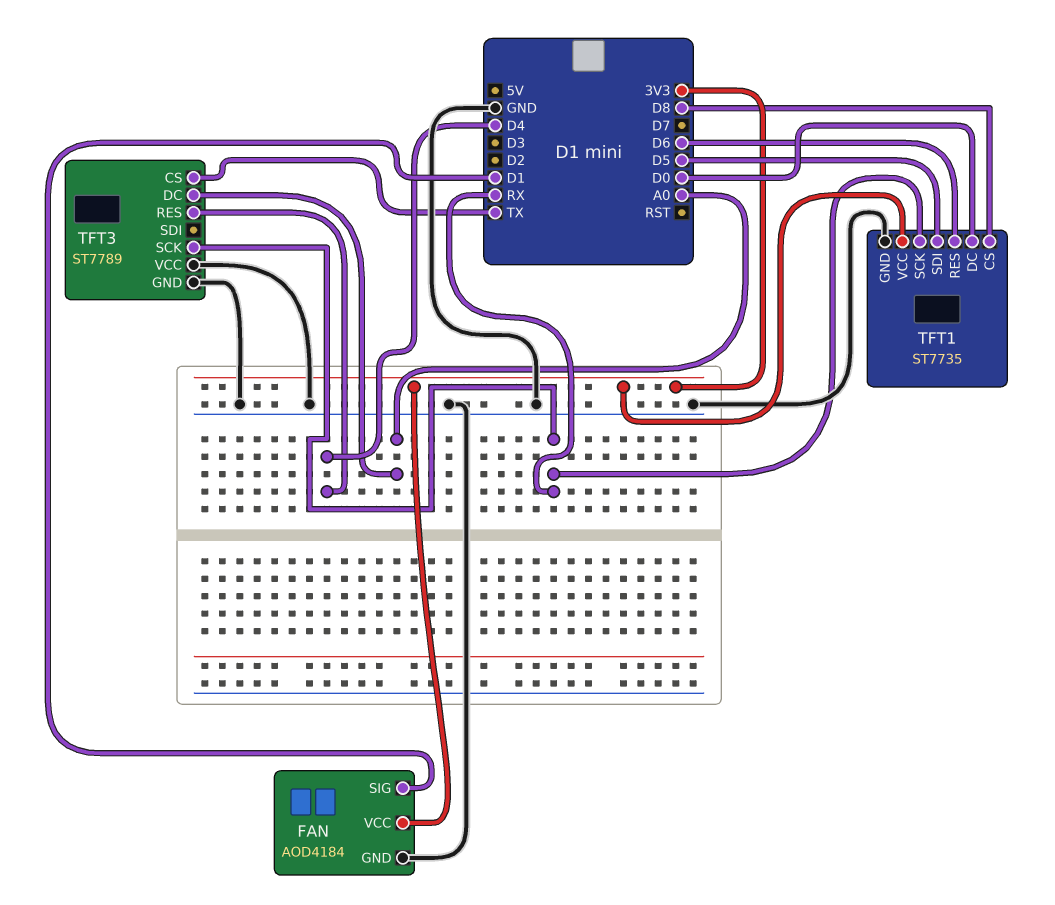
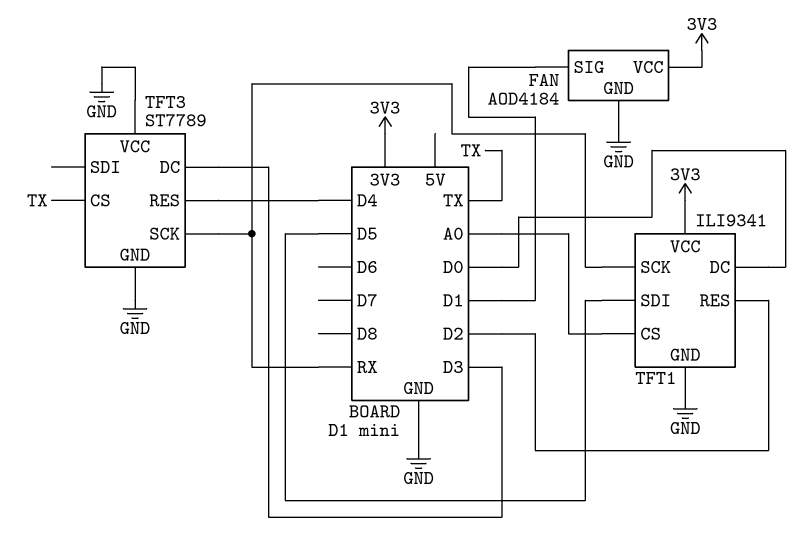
TFT1: ST7735 -> ILI9341
TFT1 pin CS: D8 -> A0
TFT1 pin RES: D6 -> D2
TFT3 pin DC: A0 -> D3

